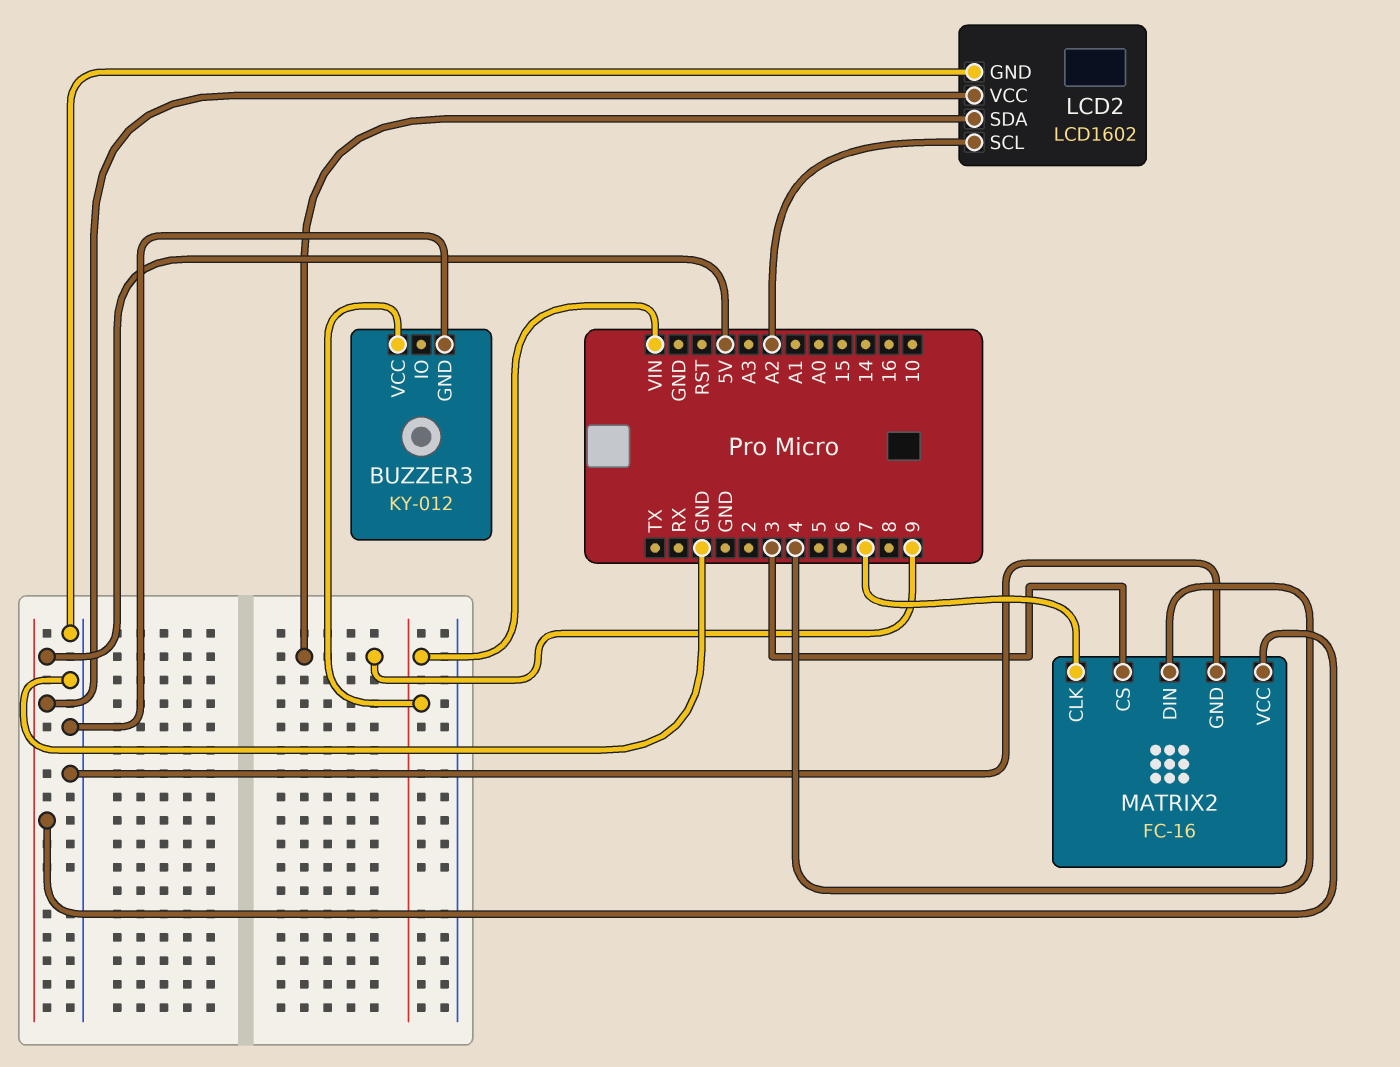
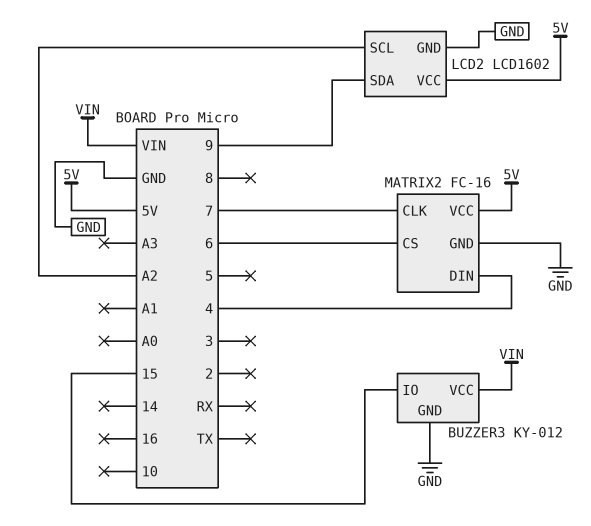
BUZZER3 pin IO: none -> 15
MATRIX2 pin CS: 3 -> 6

